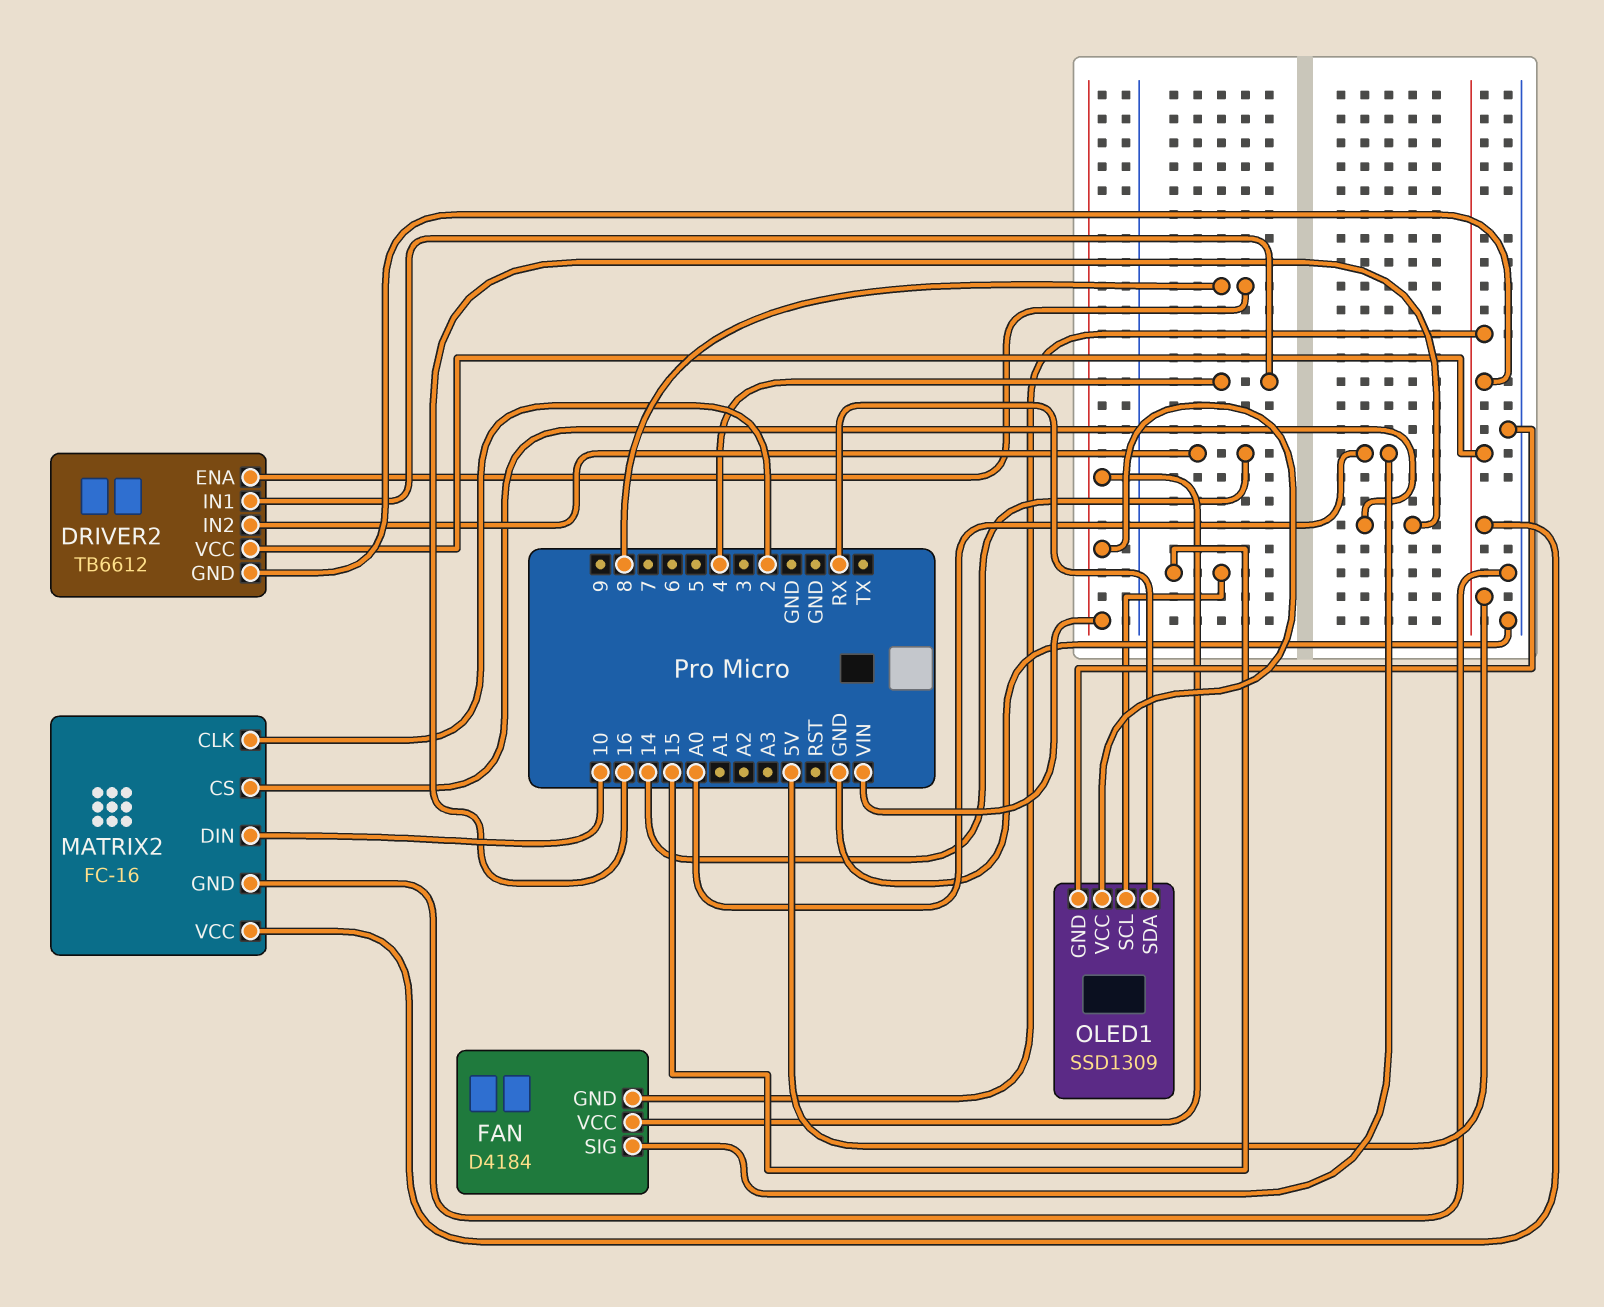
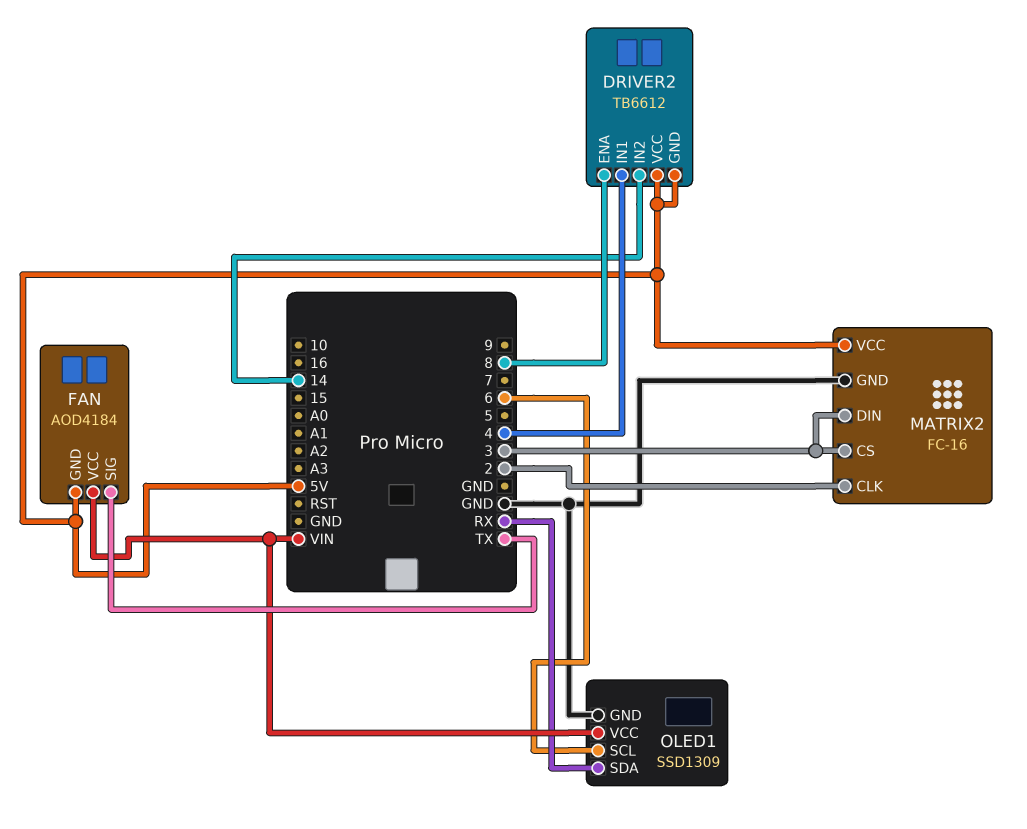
FAN: D4184 -> AOD4184
FAN pin SIG: A0 -> TX
MATRIX2 pin CS: 16 -> 3
MATRIX2 pin DIN: 10 -> 3
OLED1 pin SCL: 15 -> 6

